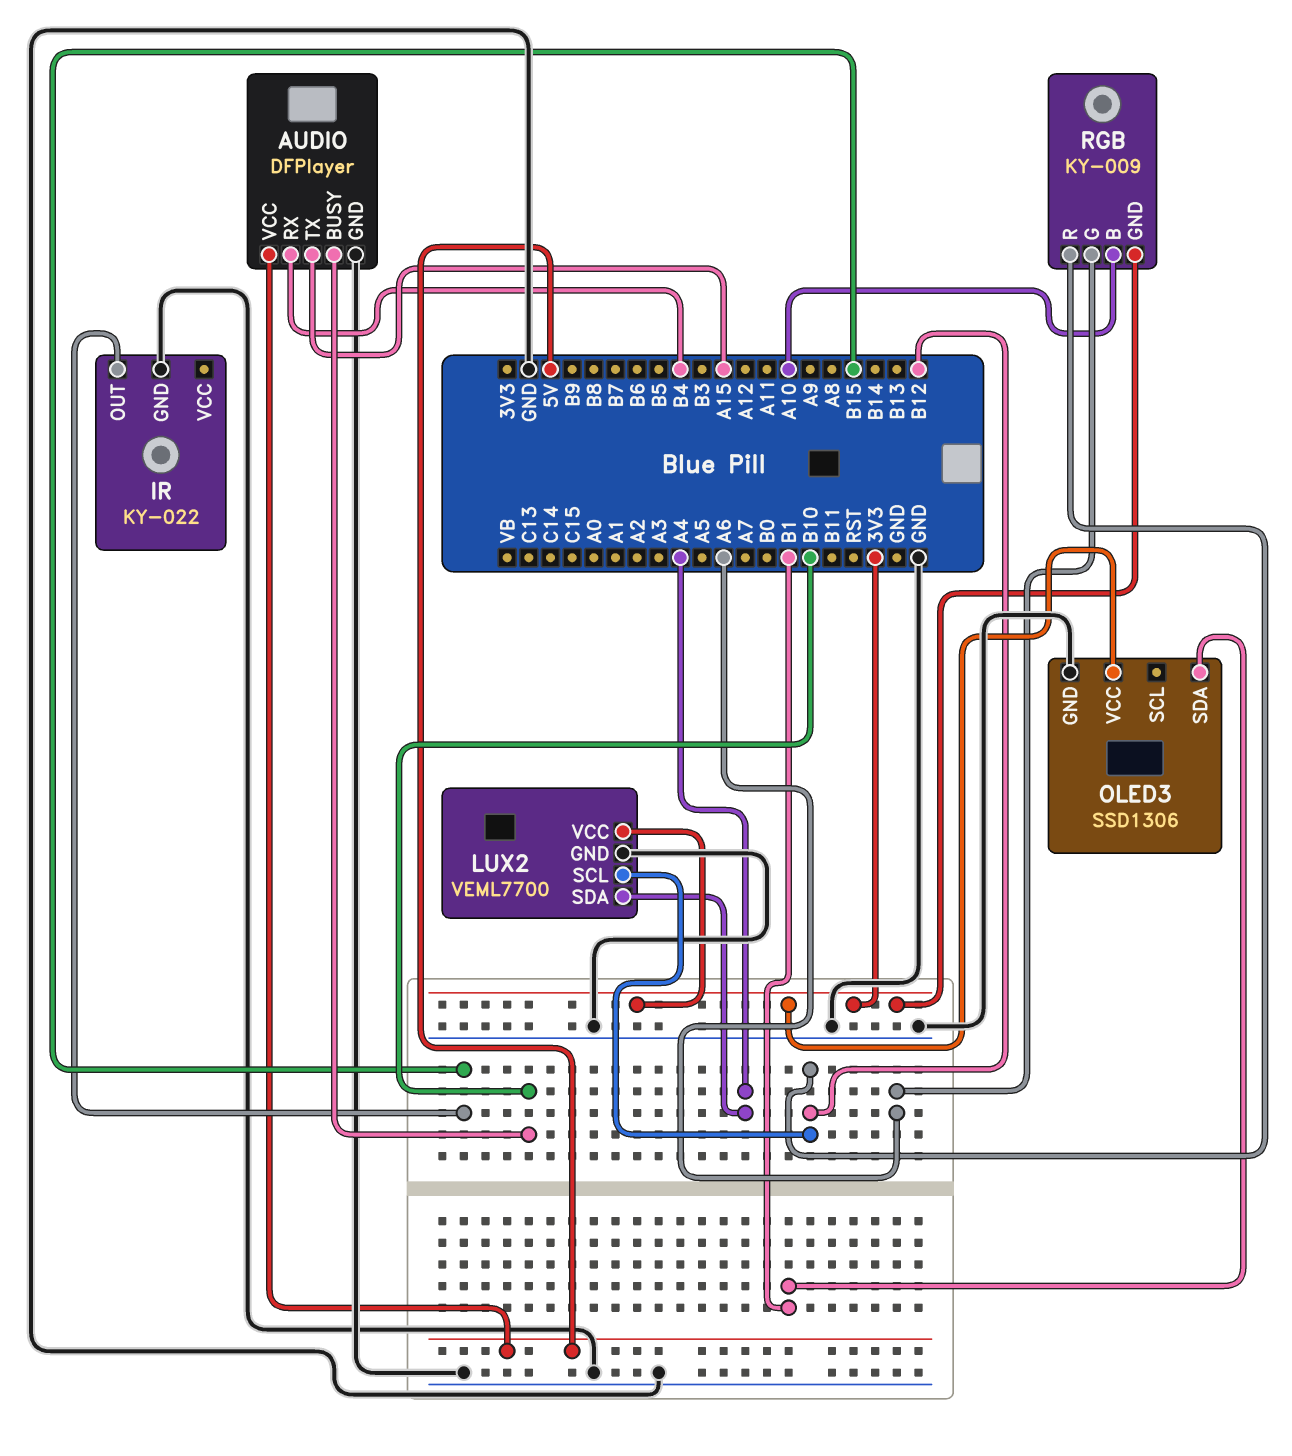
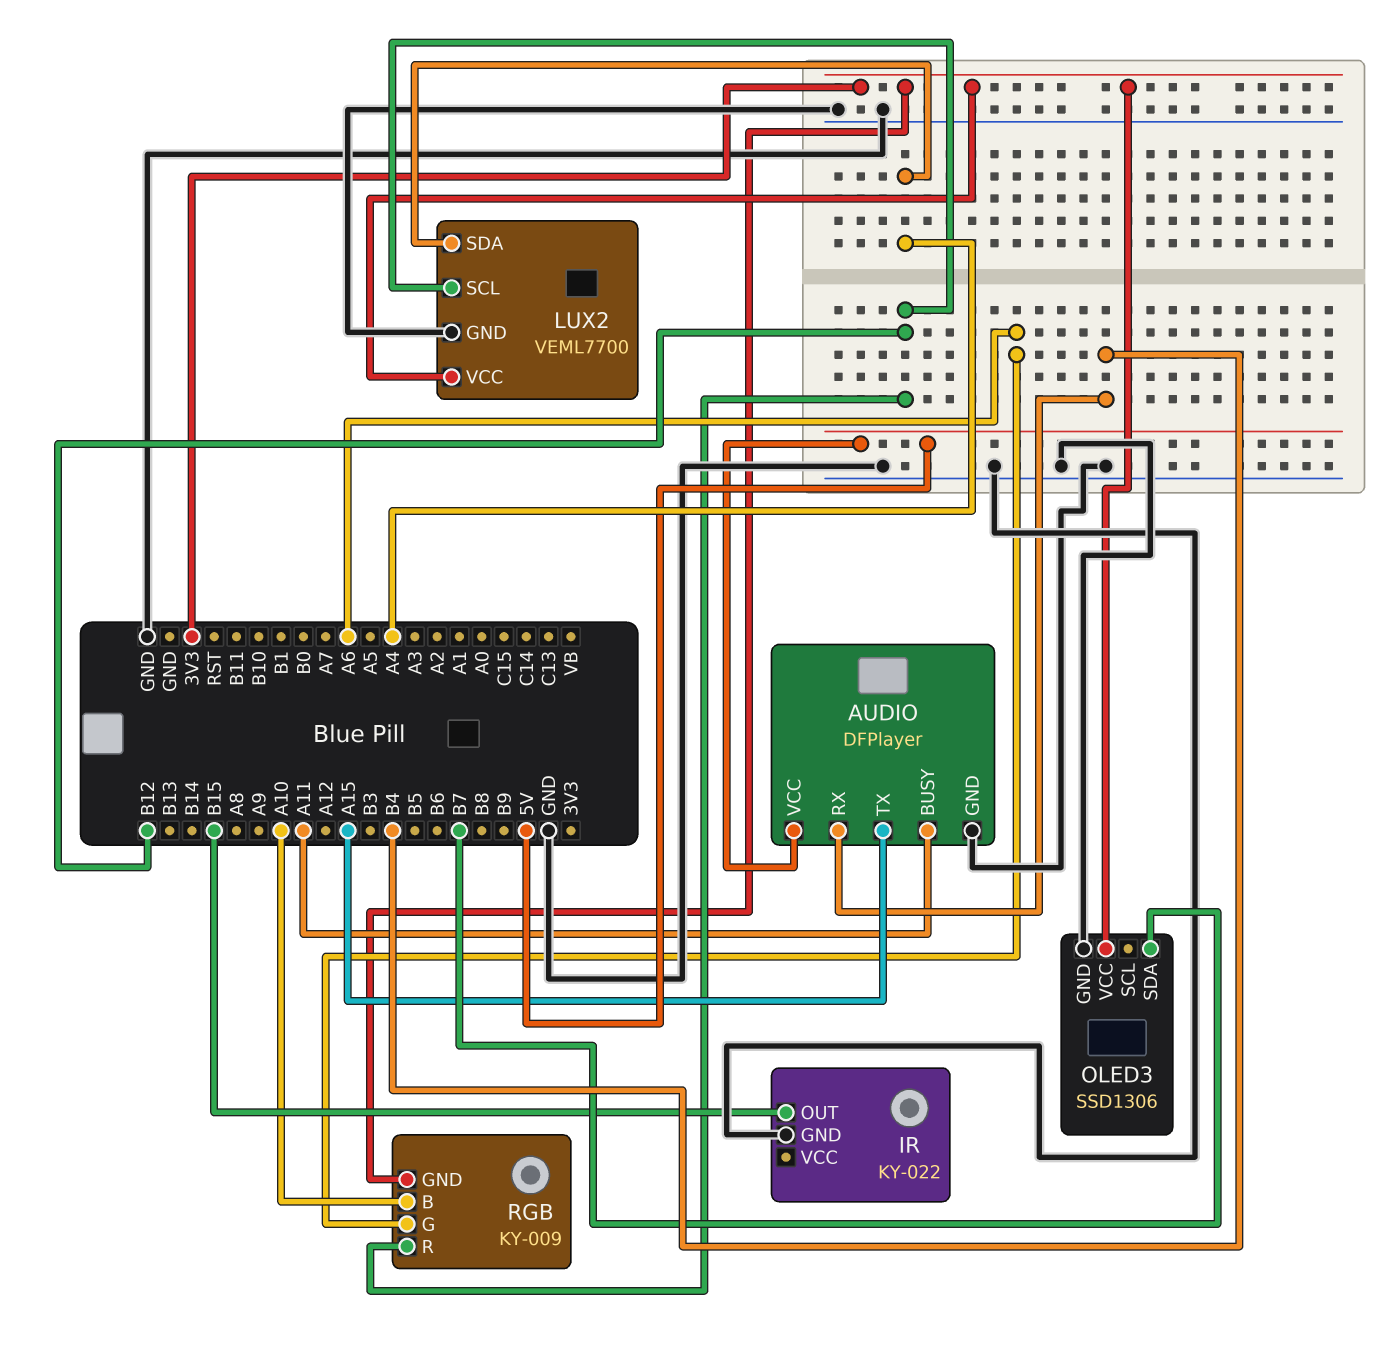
AUDIO pin BUSY: B10 -> A11
OLED3 pin SDA: B1 -> B7

